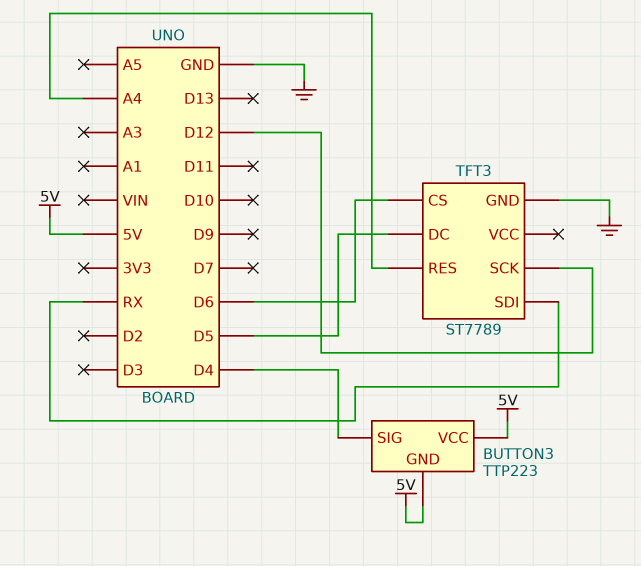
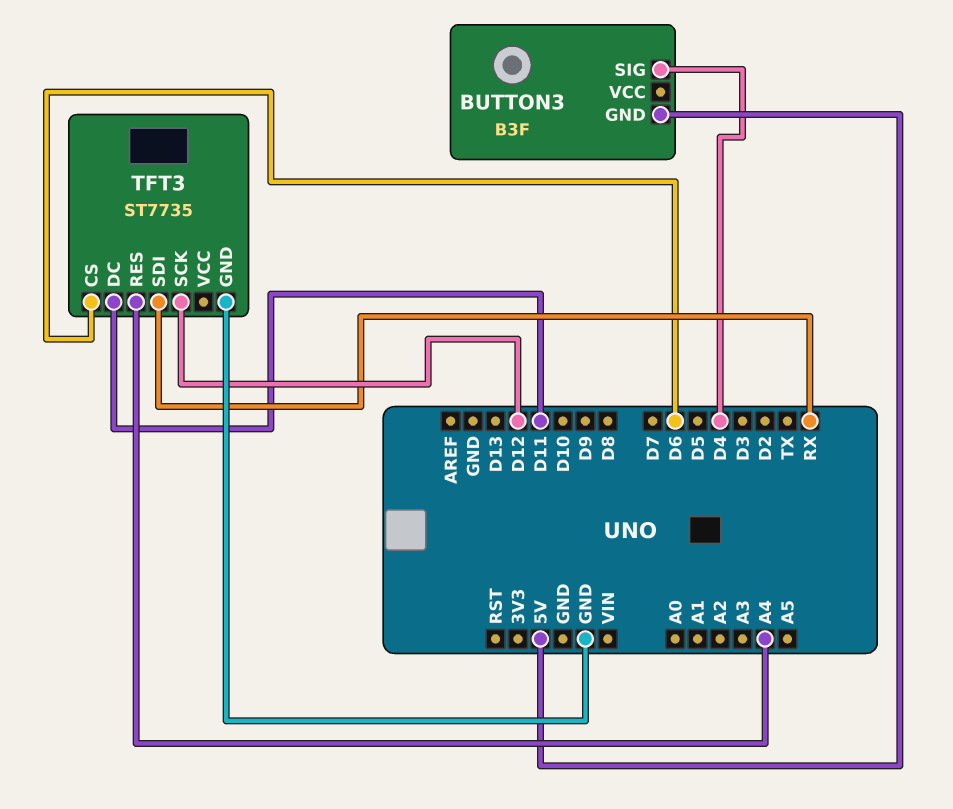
BUTTON3: TTP223 -> B3F
BUTTON3 pin VCC: 5V -> none
TFT3: ST7789 -> ST7735
TFT3 pin DC: D5 -> D11

